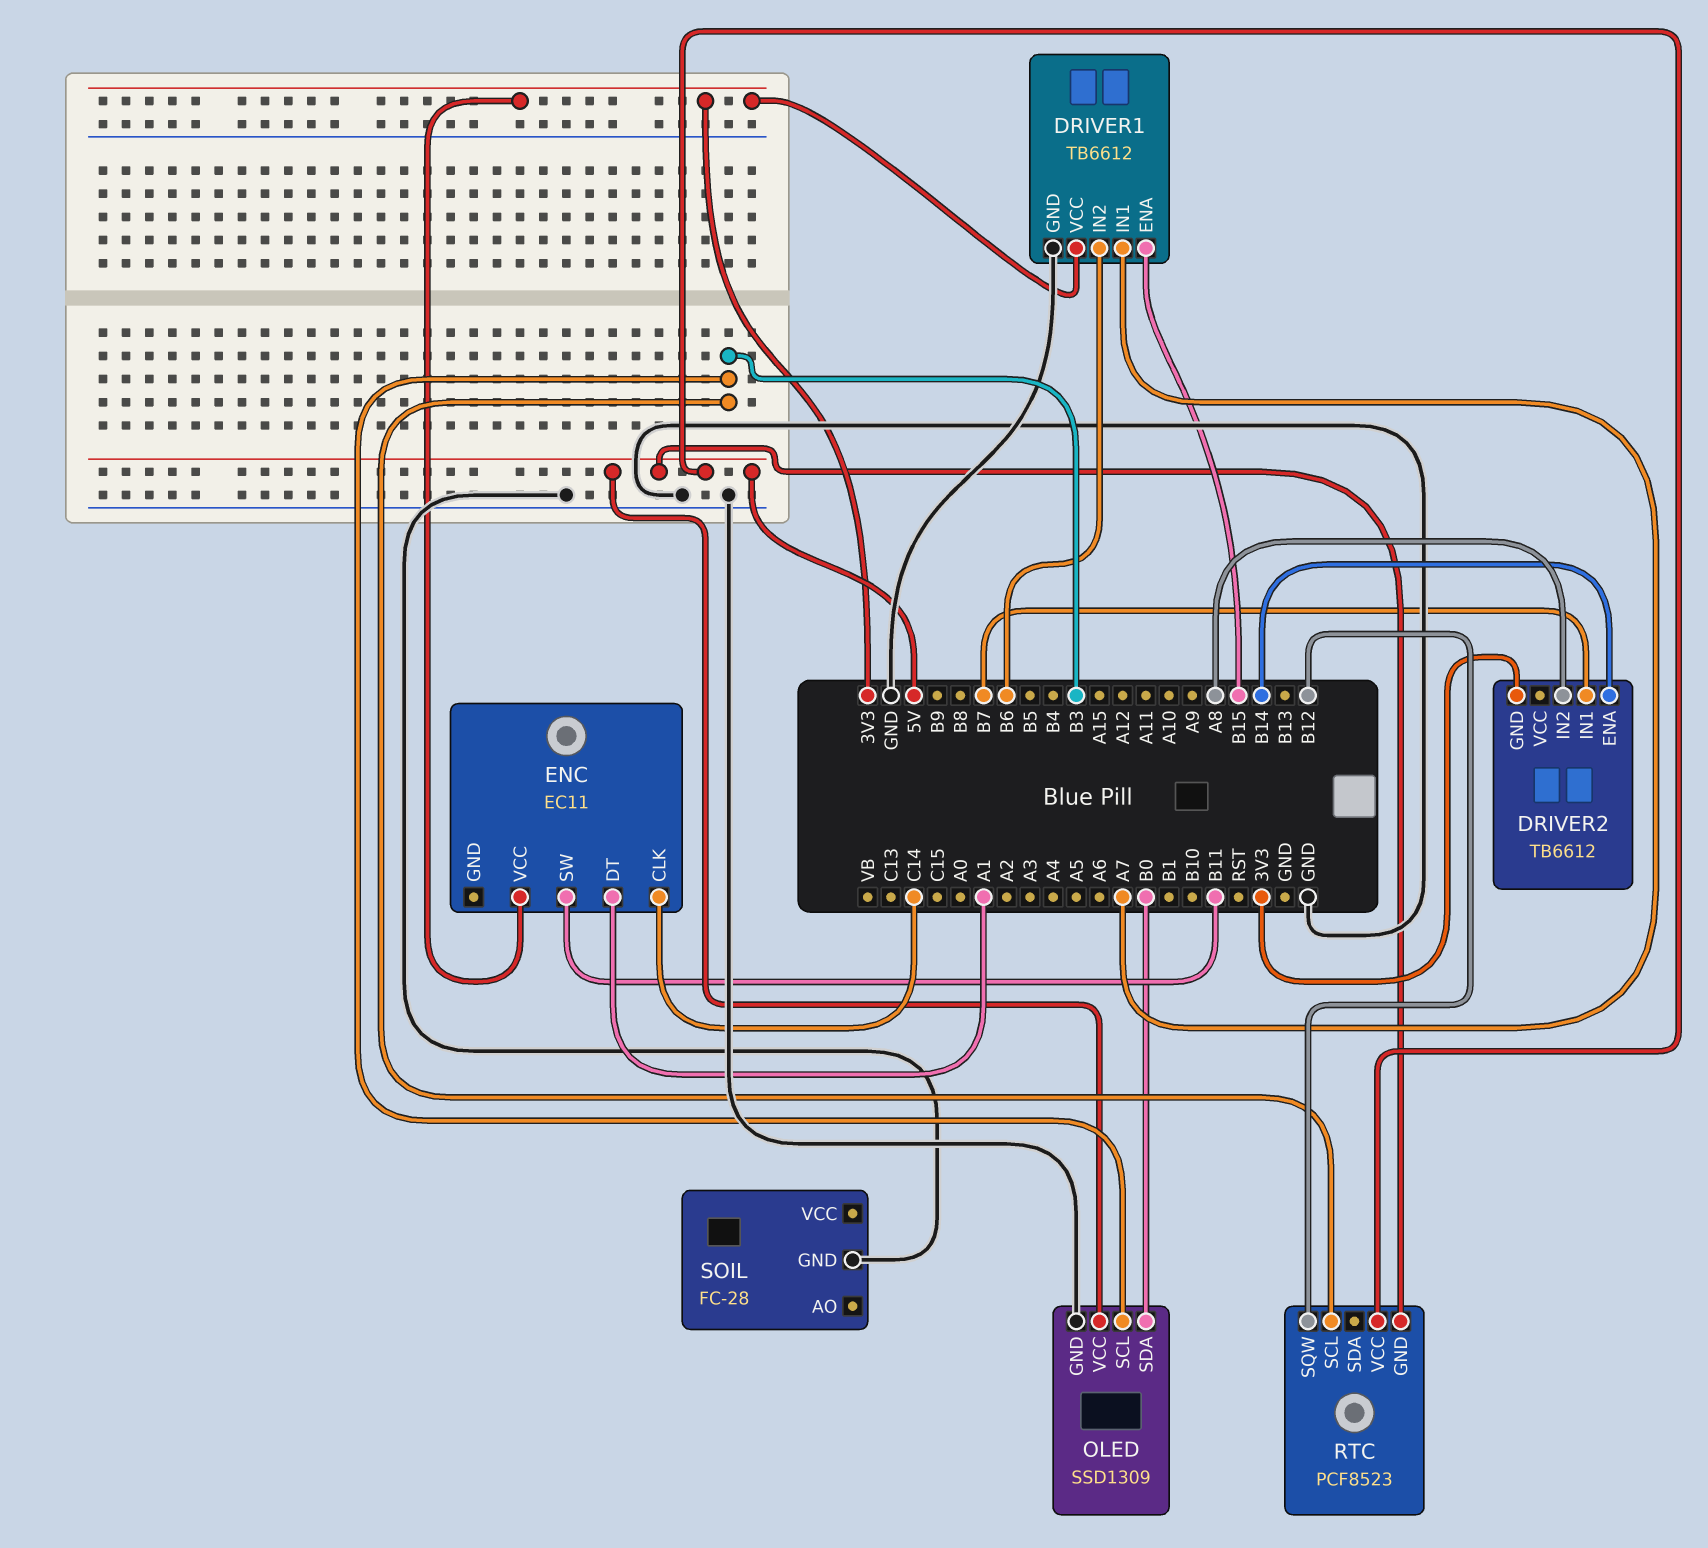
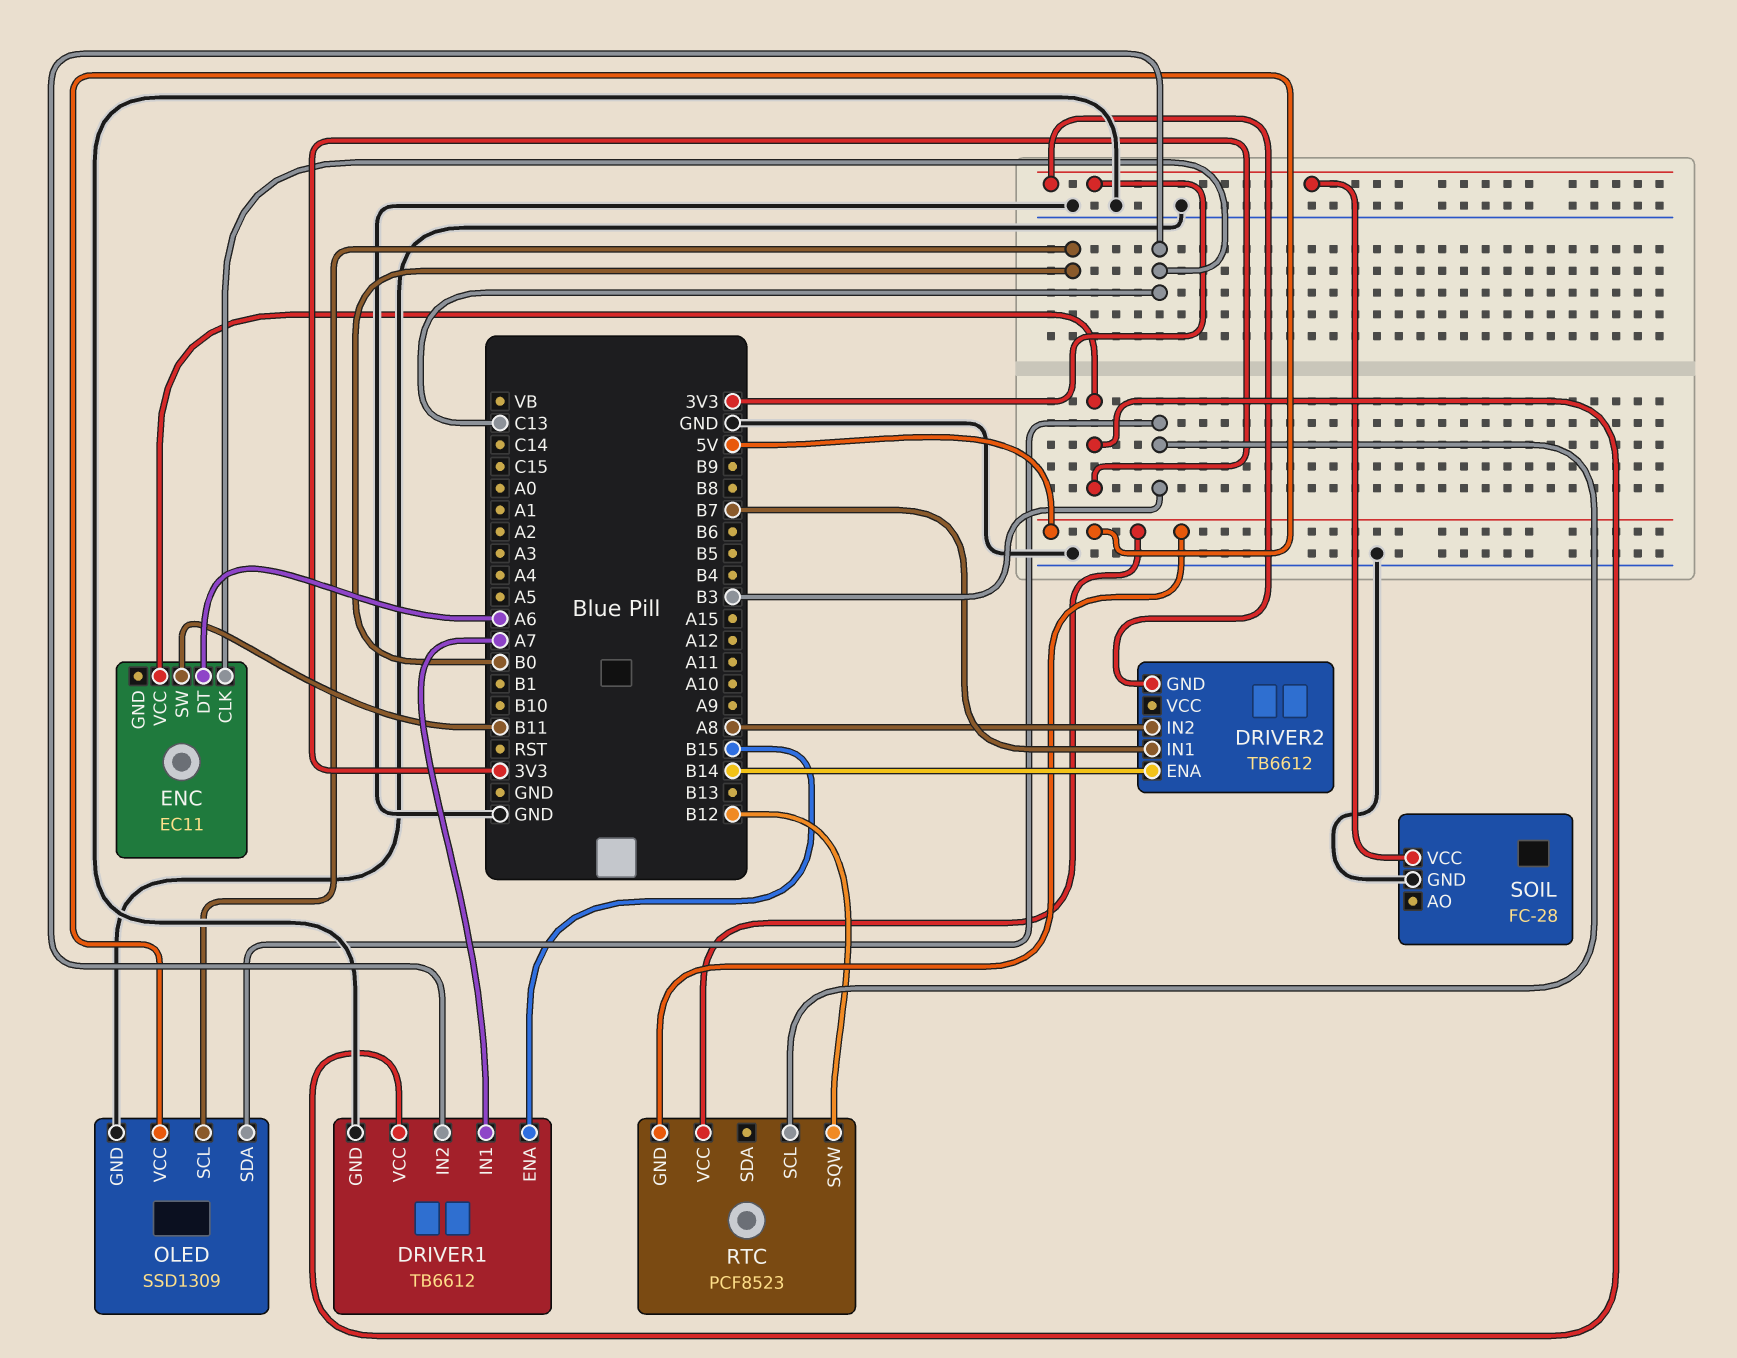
DRIVER1 pin IN2: B6 -> C13
ENC pin CLK: C14 -> C13
ENC pin DT: A1 -> A6
OLED pin SCL: B3 -> B0
OLED pin SDA: B0 -> B3
SOIL pin VCC: none -> 3V3

